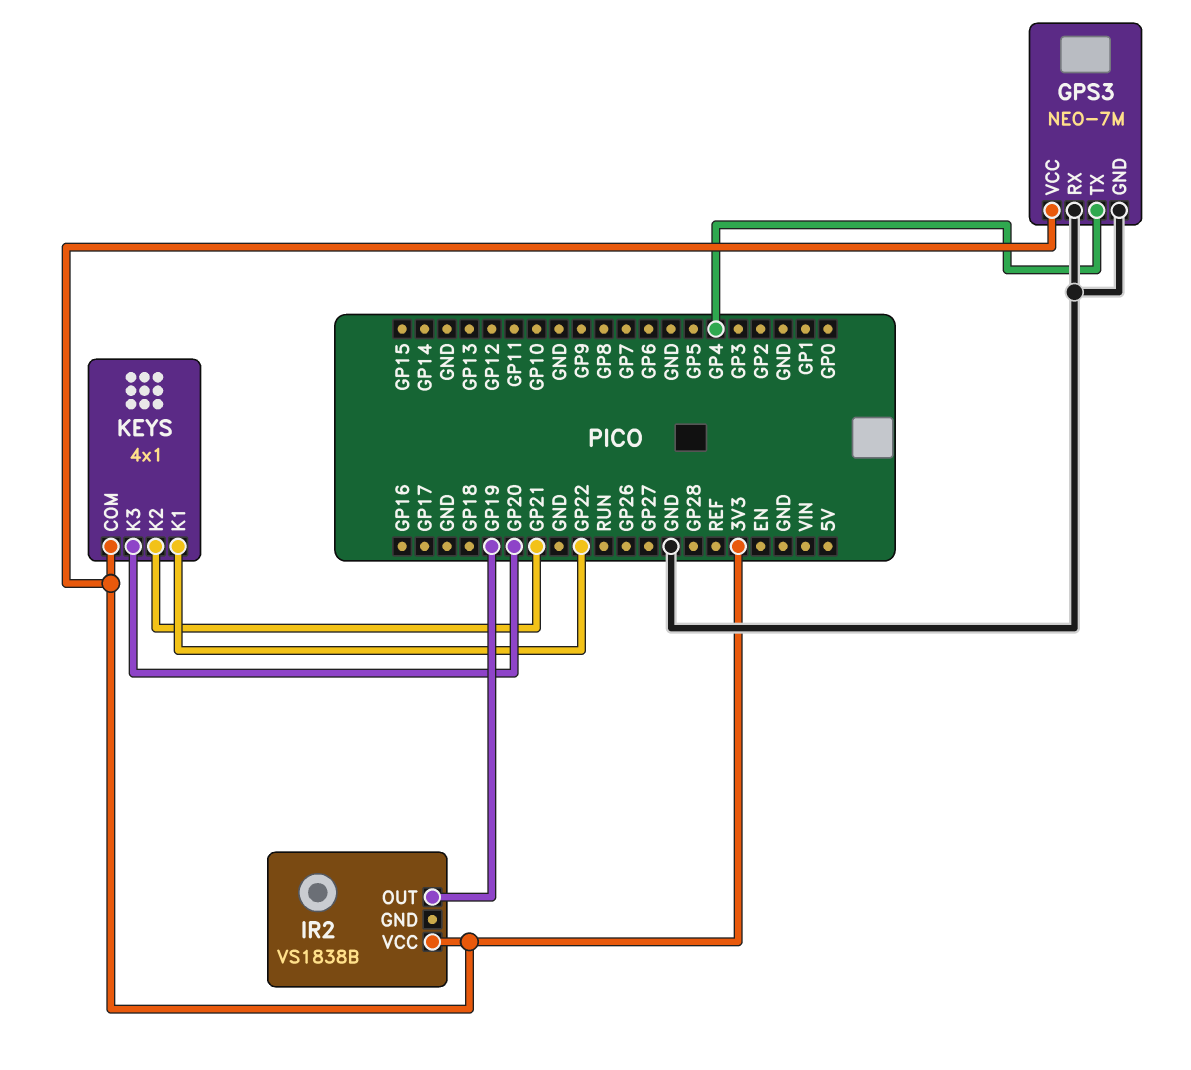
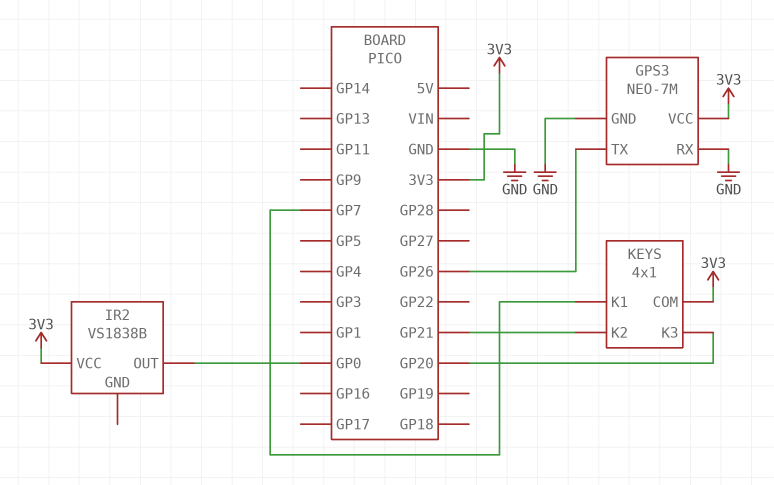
GPS3 pin TX: GP4 -> GP26
IR2 pin OUT: GP19 -> GP0
KEYS pin K1: GP22 -> GP7

